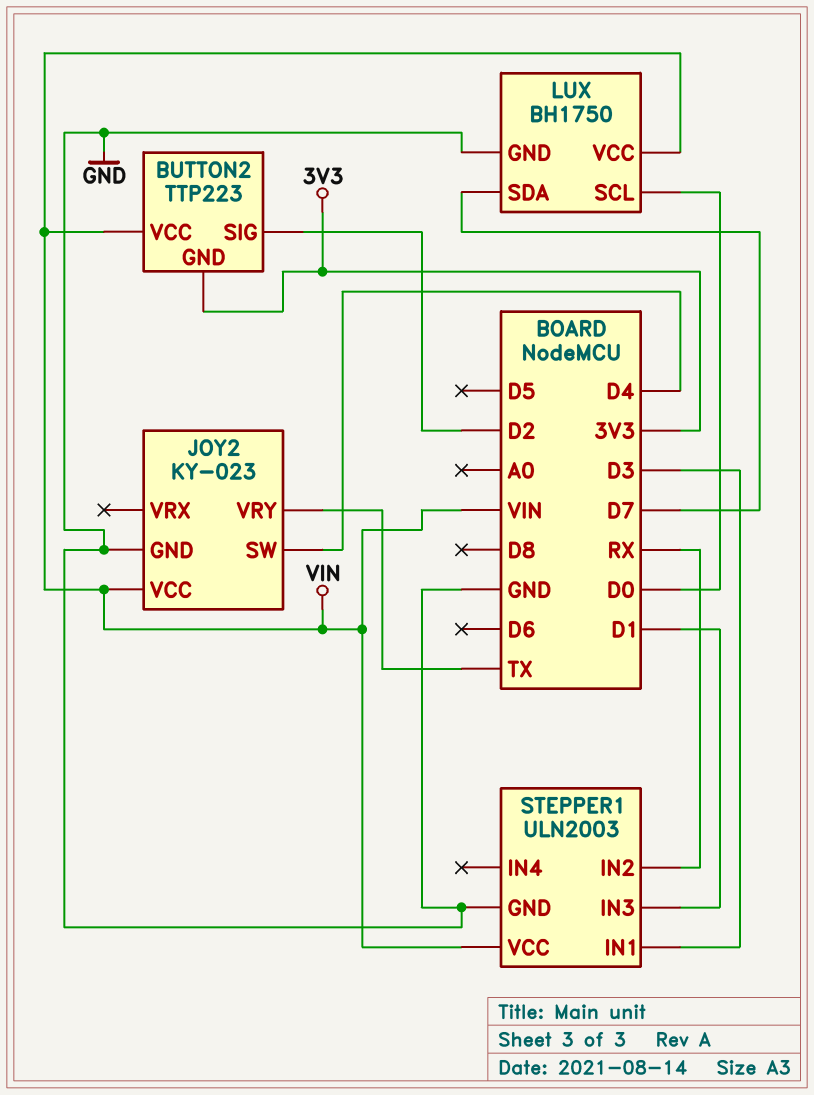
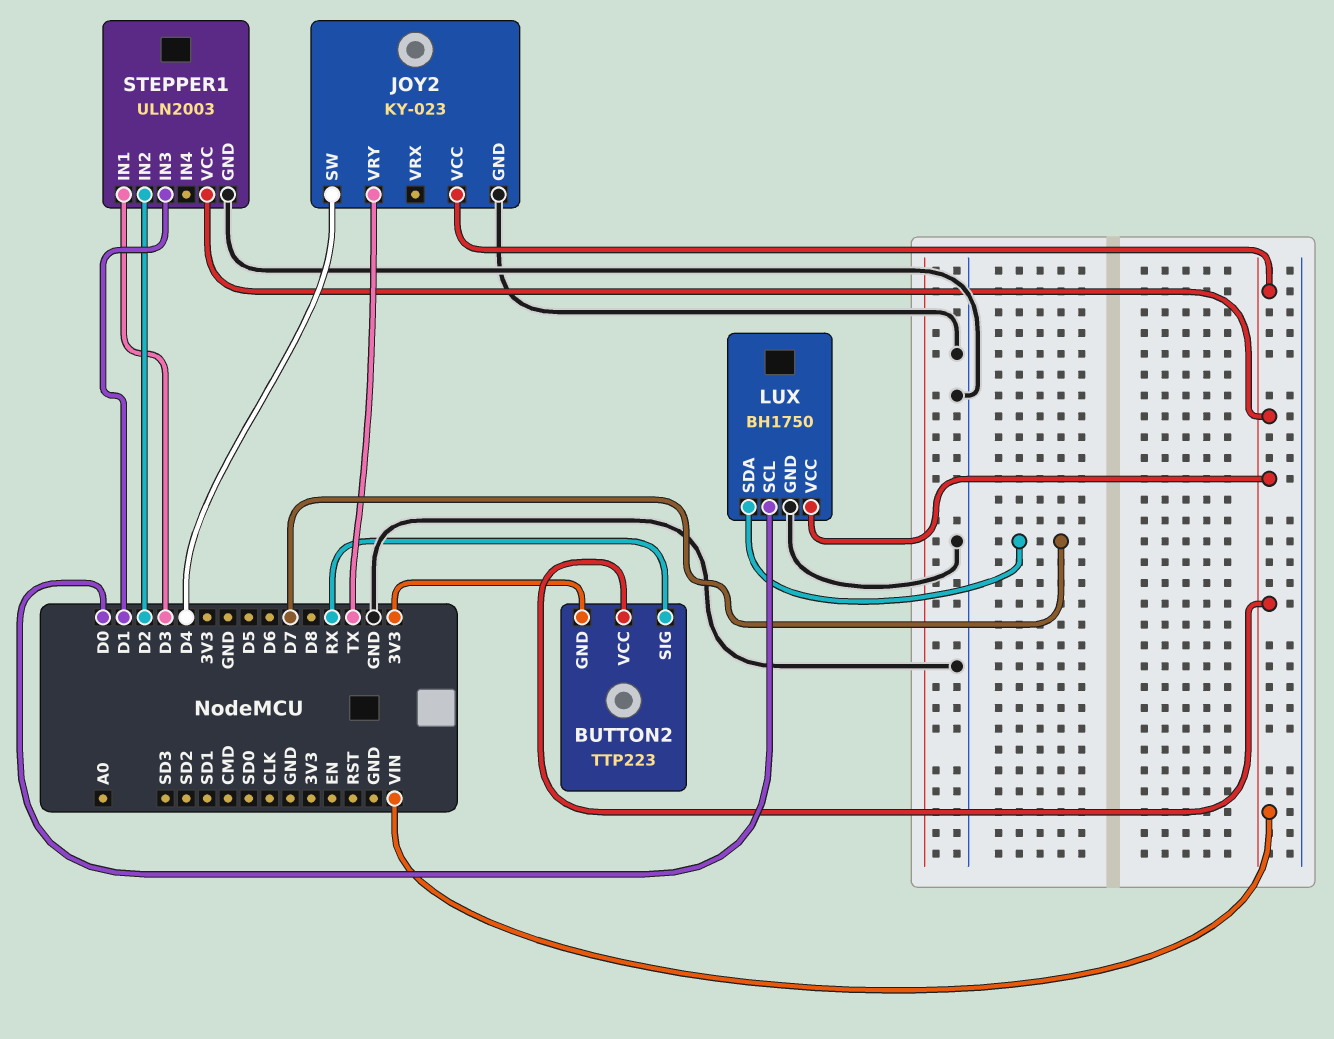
BUTTON2 pin SIG: D2 -> RX
STEPPER1 pin IN2: RX -> D2

